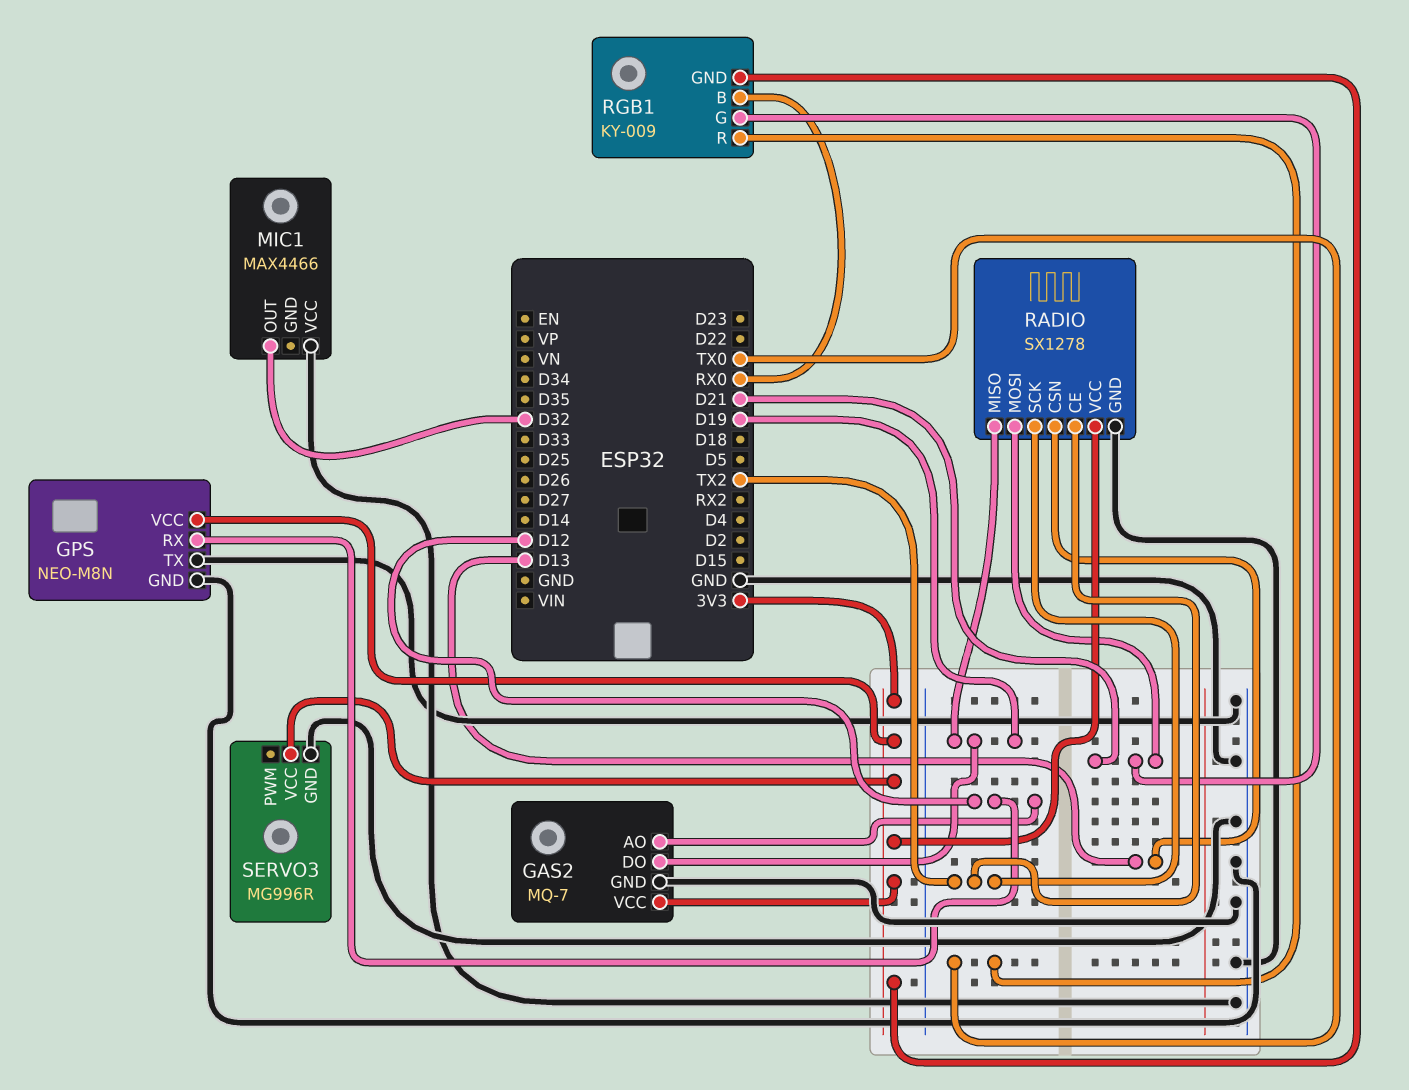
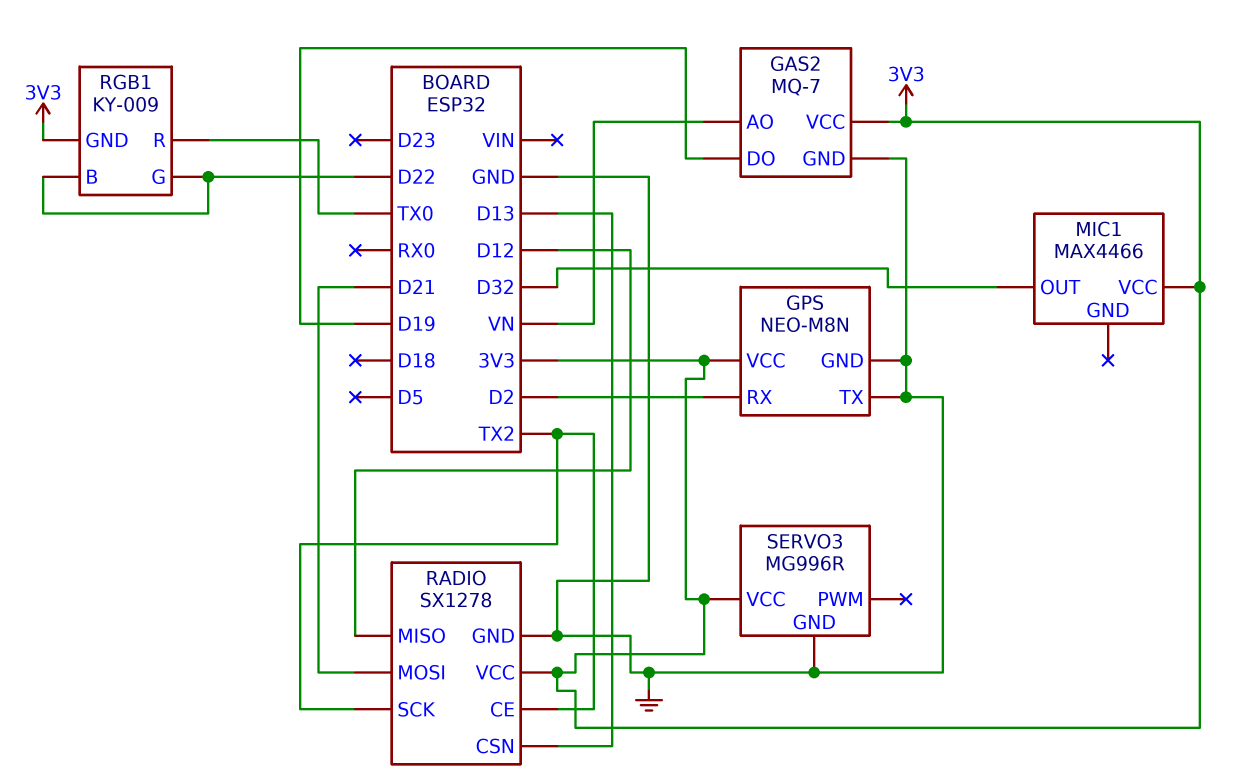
GAS2 pin AO: D12 -> VN
GPS pin RX: D12 -> D2
MIC1 pin VCC: GND -> 3V3
RADIO pin MISO: D19 -> D12
RGB1 pin B: RX0 -> D22
RGB1 pin G: D21 -> D22

